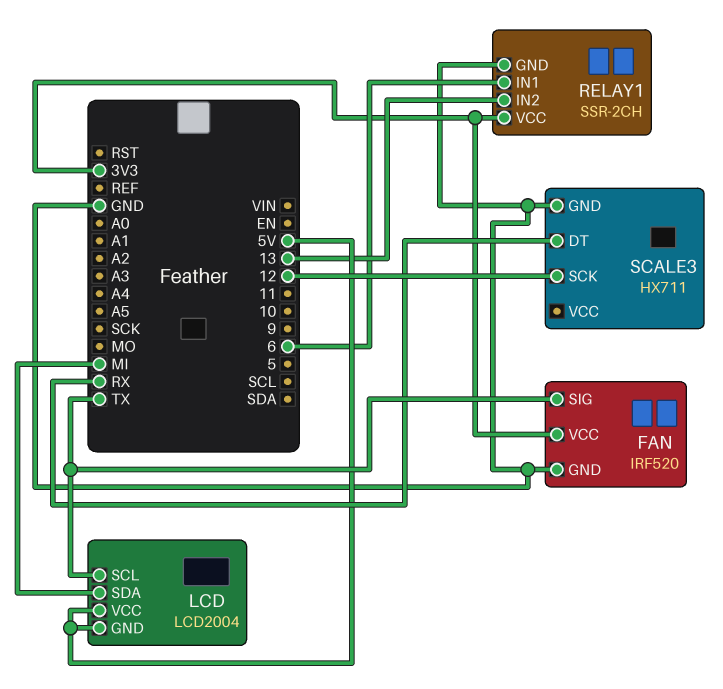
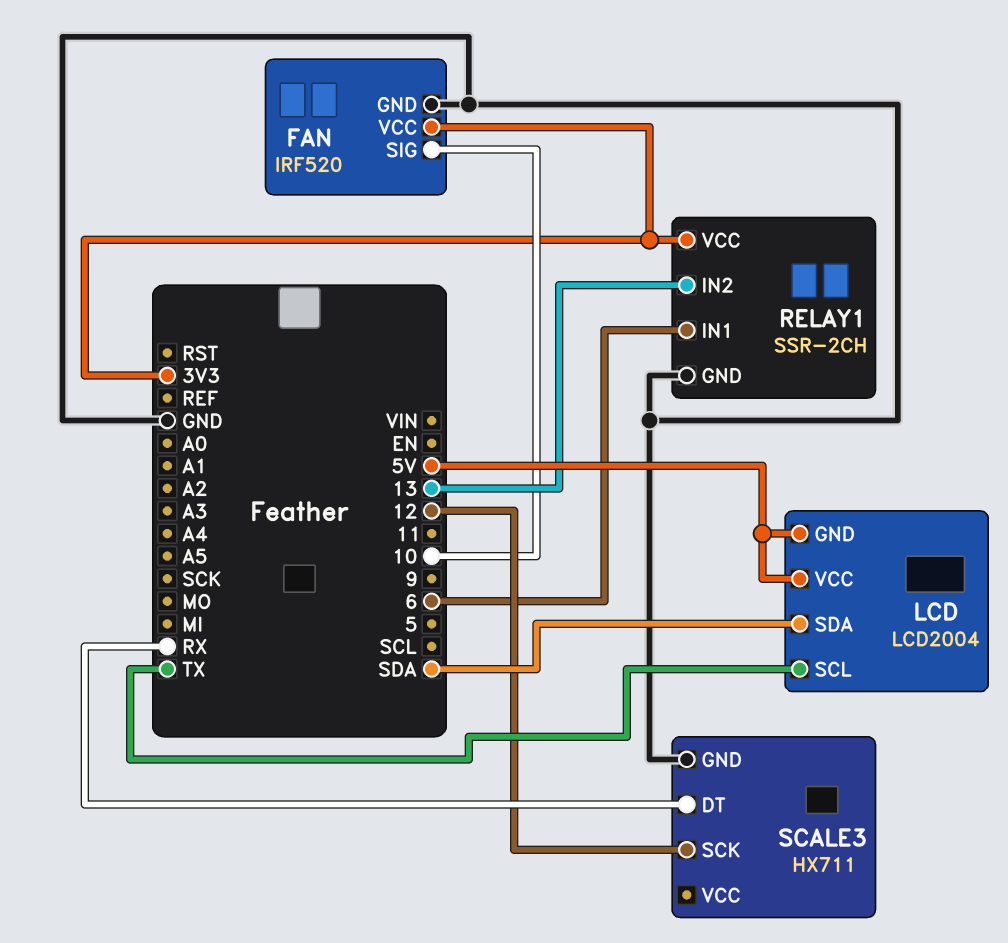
FAN pin SIG: TX -> 10
LCD pin SDA: MI -> SDA

